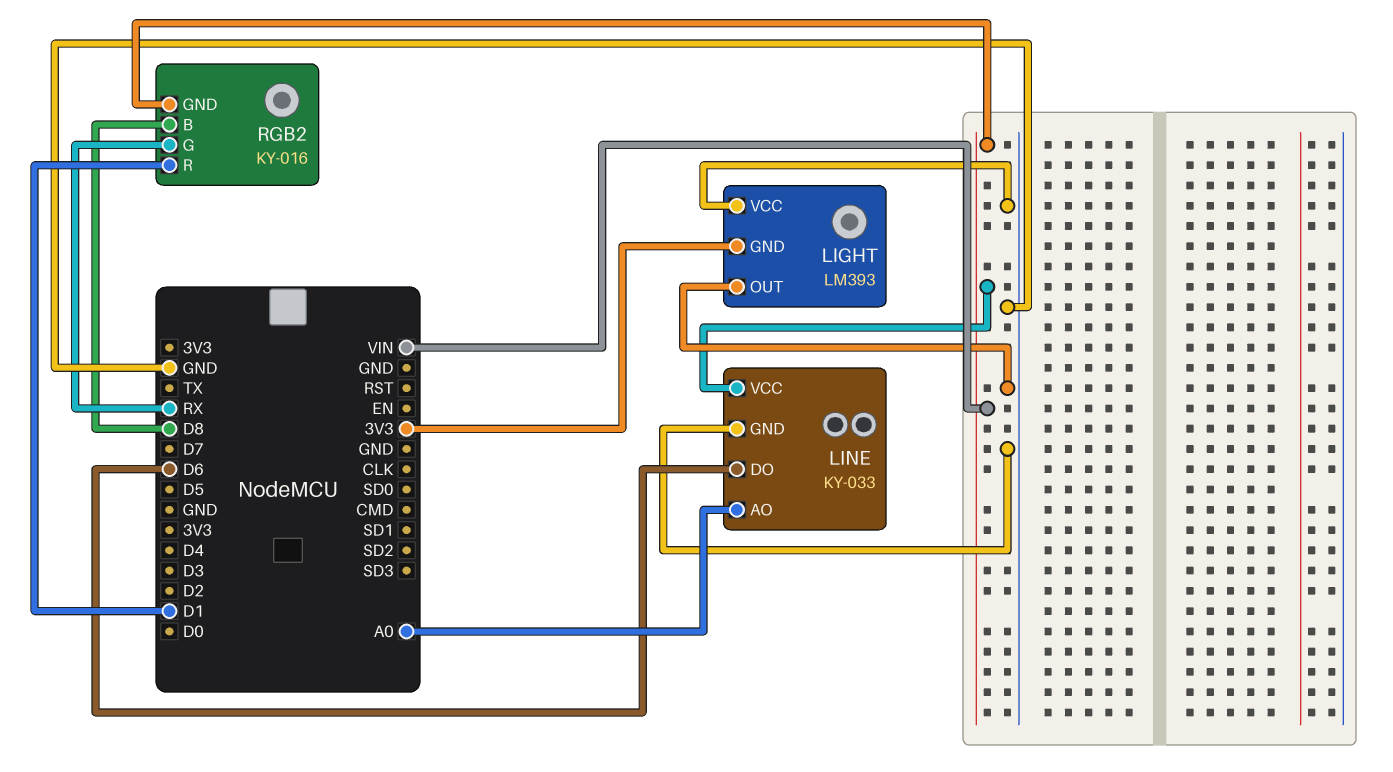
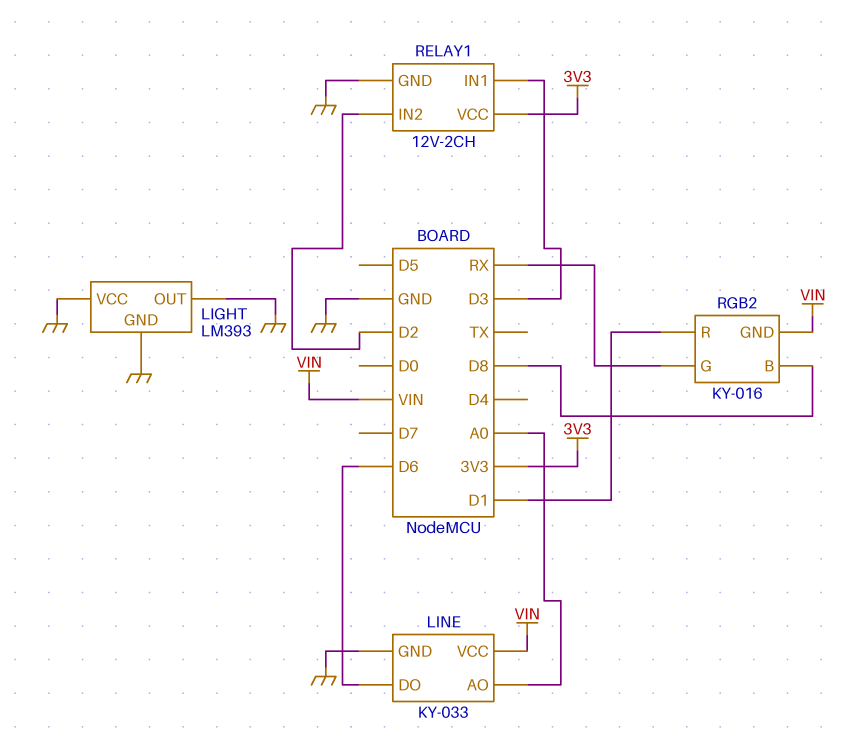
LIGHT pin GND: 3V3 -> GND
RELAY1: none -> 12V-2CH
RELAY1 pin GND: none -> GND
RELAY1 pin IN1: none -> D3
RELAY1 pin IN2: none -> D2
RELAY1 pin VCC: none -> 3V3

